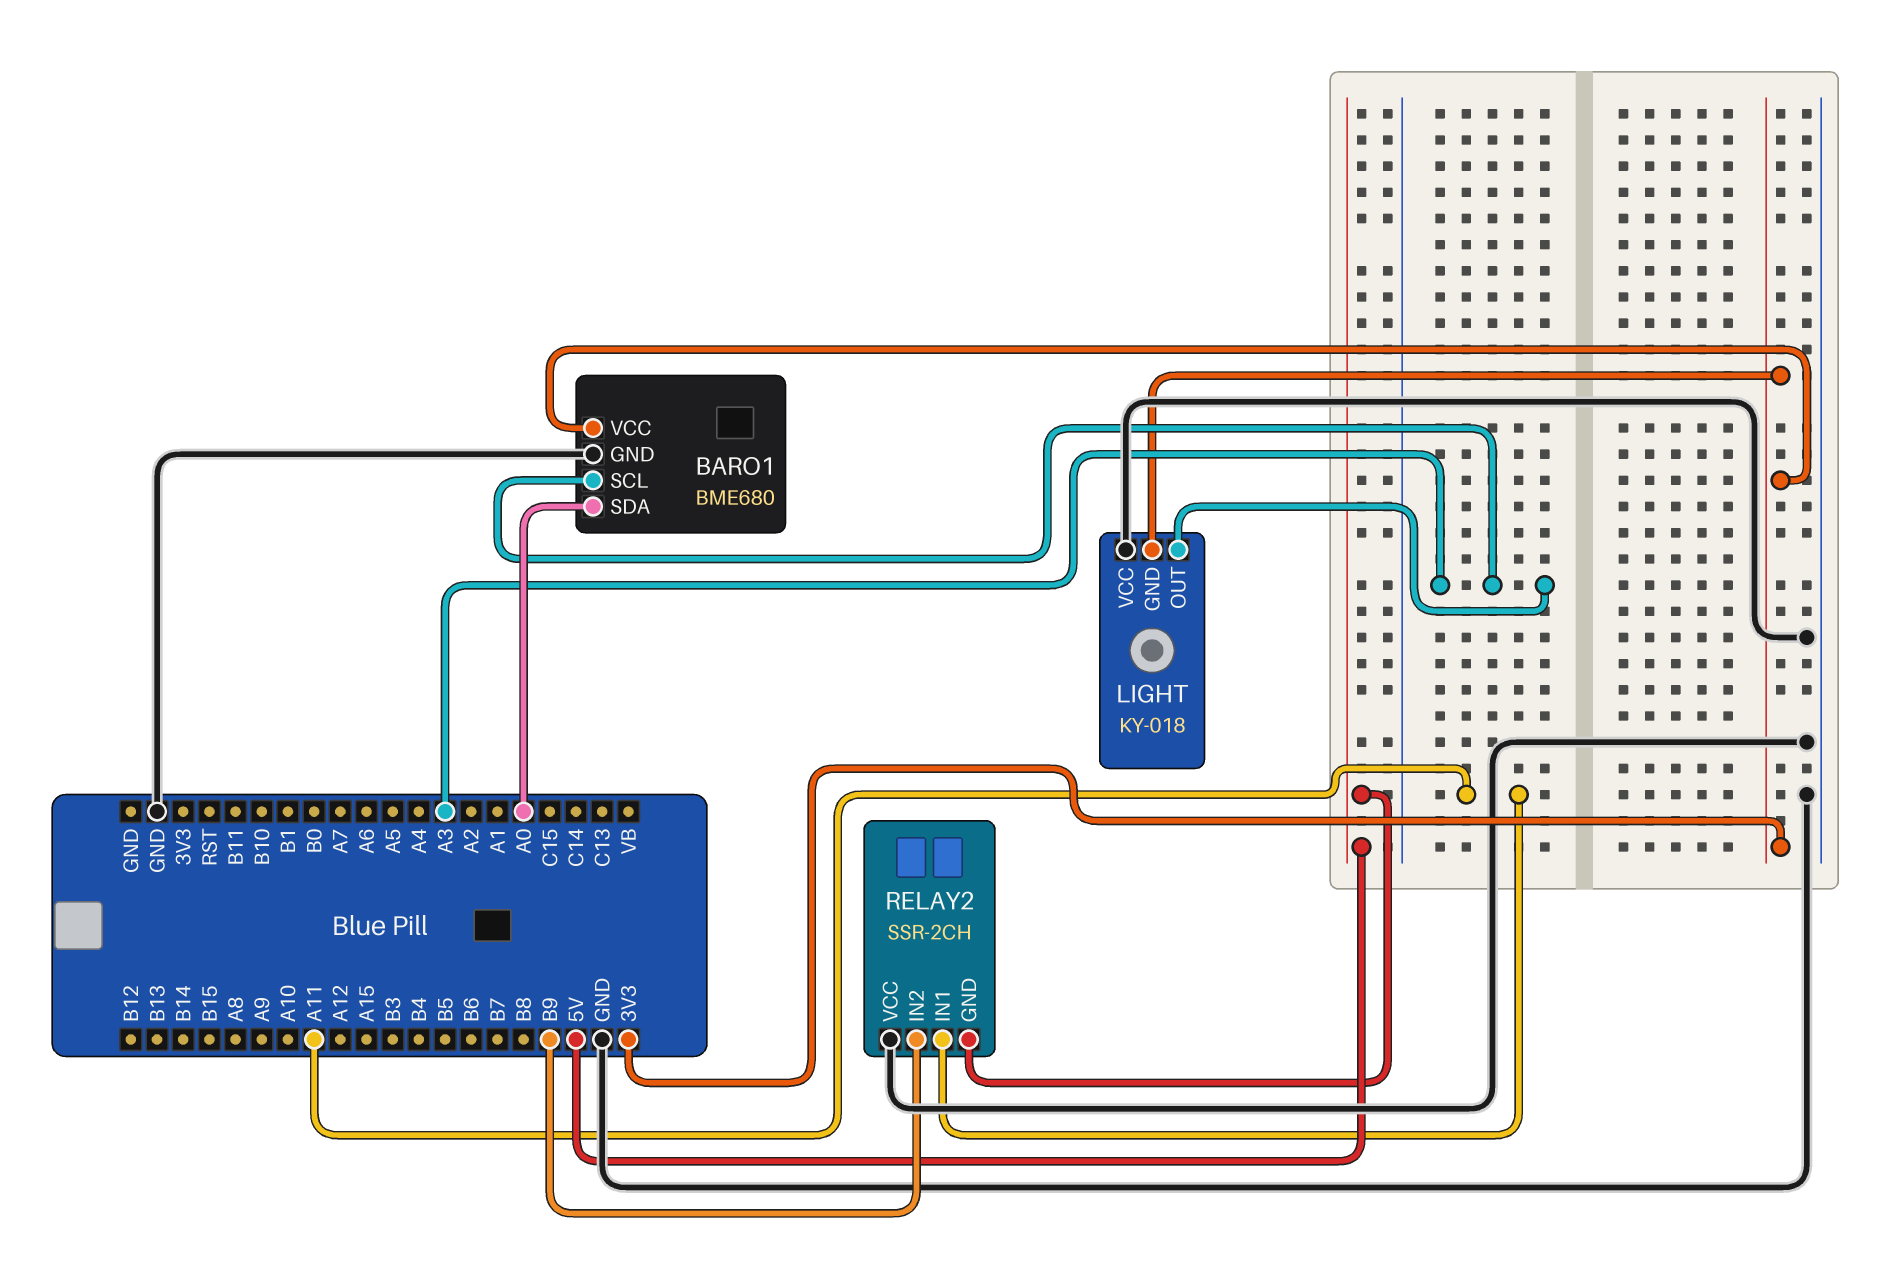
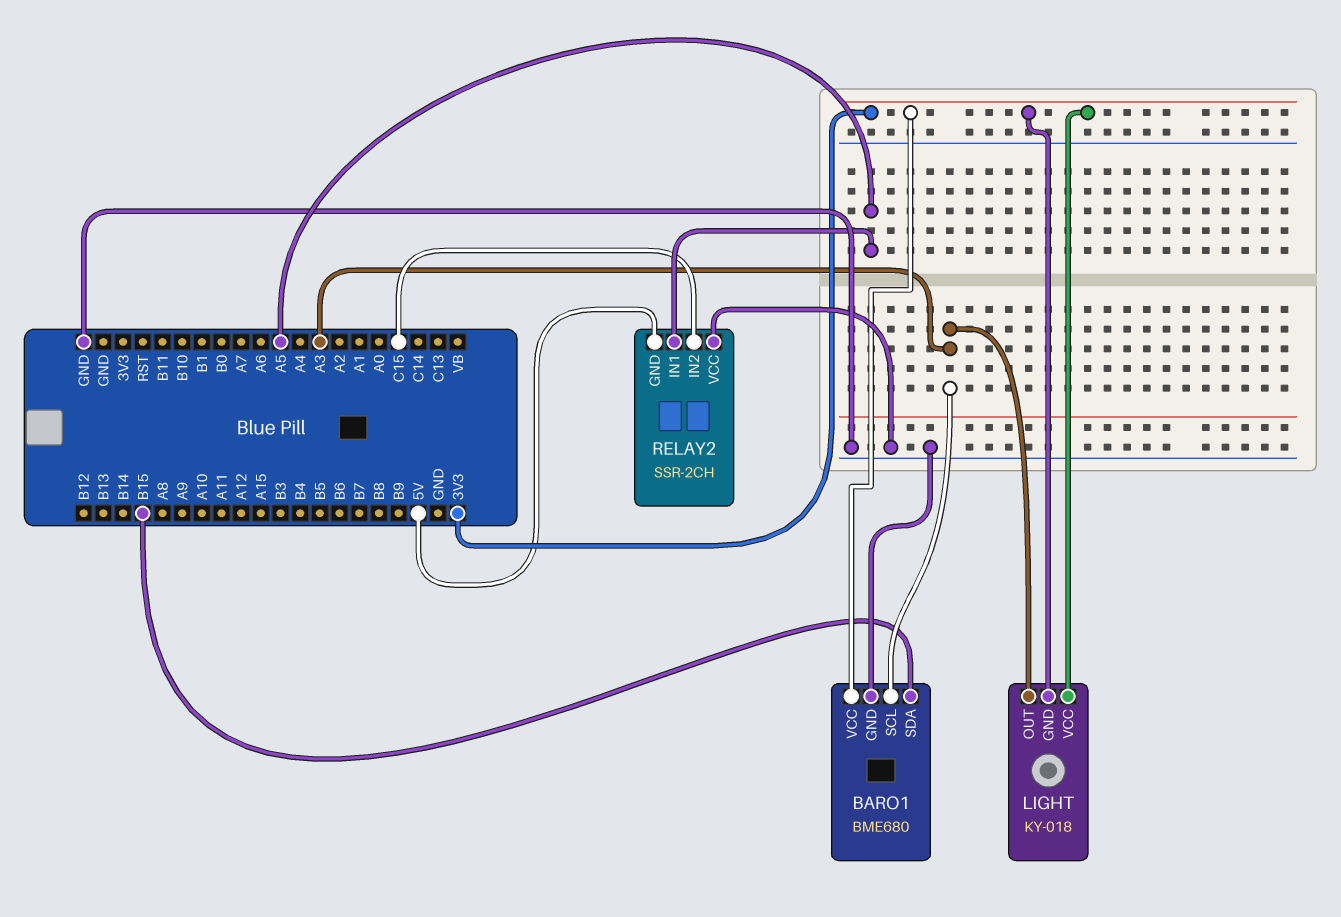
BARO1 pin SDA: A0 -> B15
LIGHT pin VCC: GND -> 3V3
RELAY2 pin IN1: A11 -> A5
RELAY2 pin IN2: B9 -> C15

